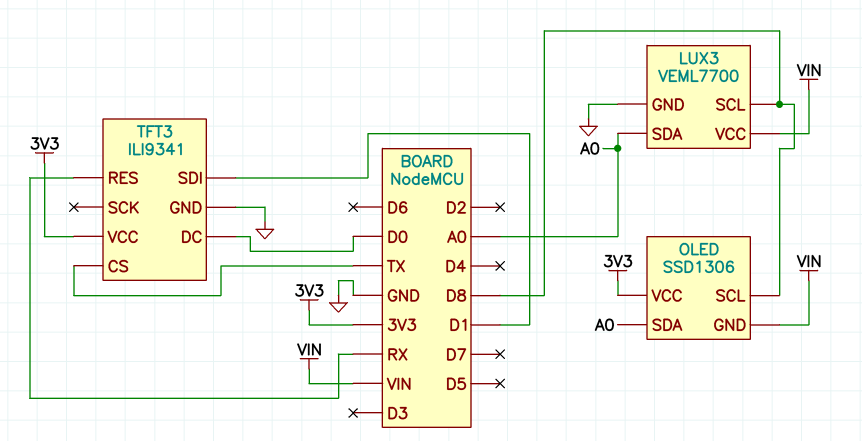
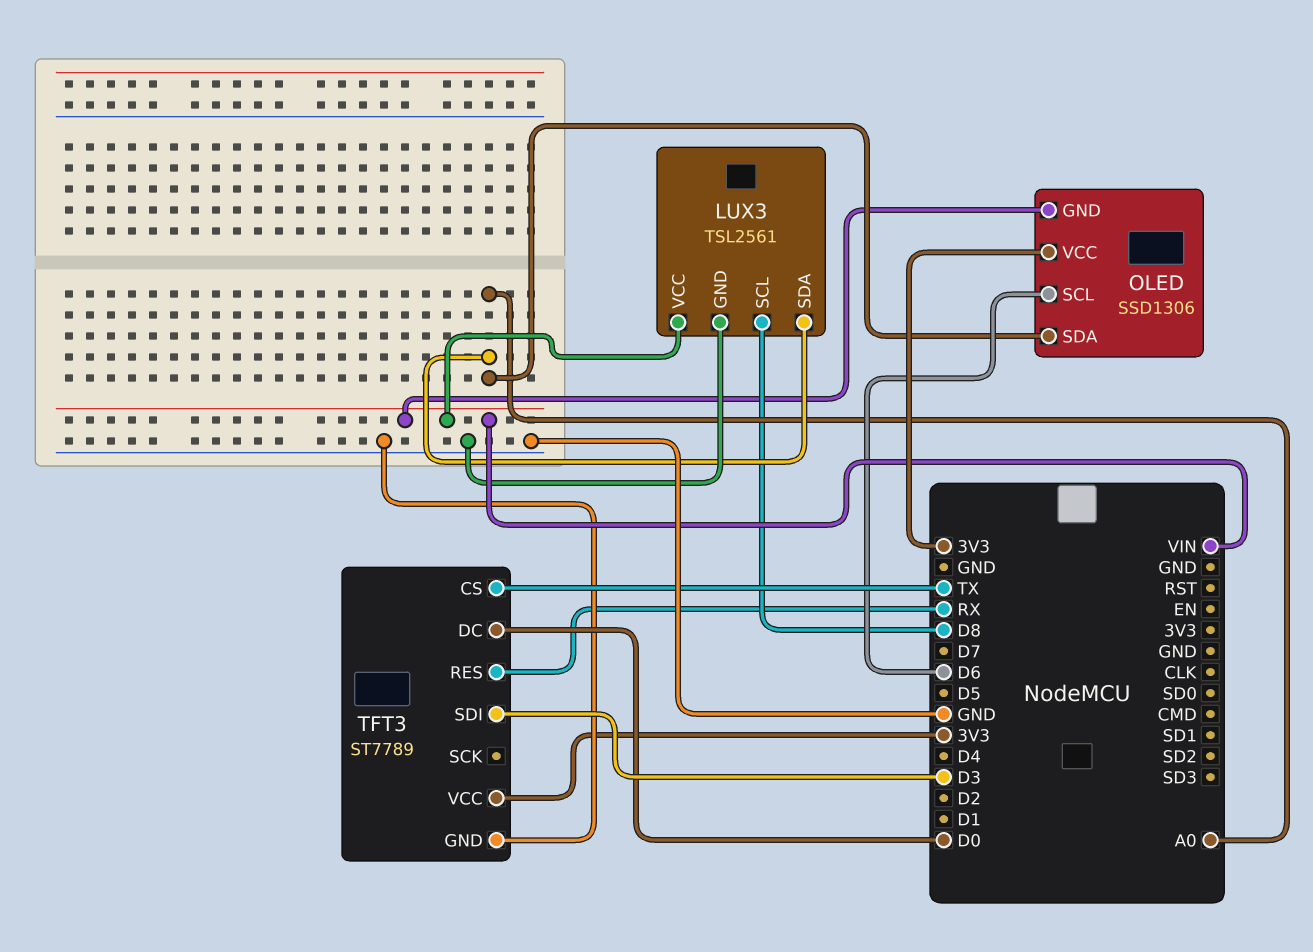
LUX3: VEML7700 -> TSL2561
OLED pin SCL: D8 -> D6
TFT3: ILI9341 -> ST7789
TFT3 pin SDI: D1 -> D3

